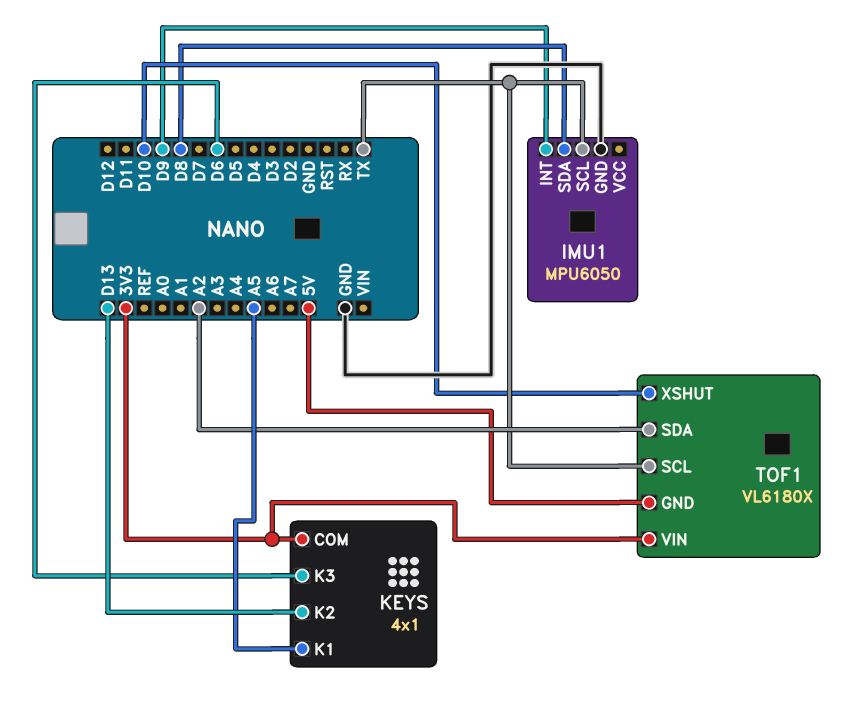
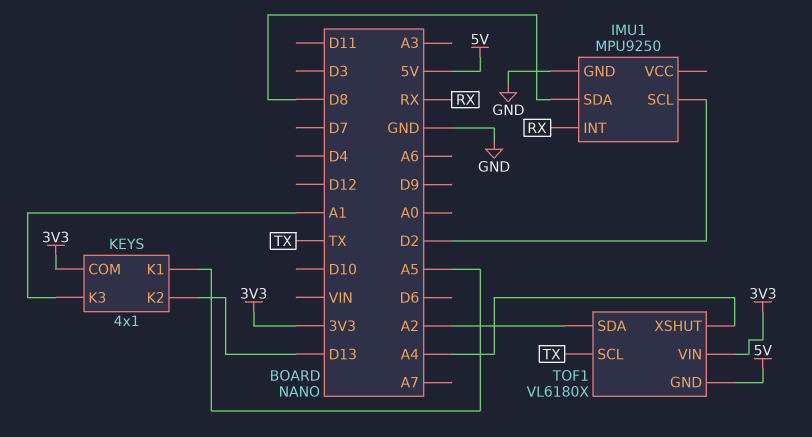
IMU1: MPU6050 -> MPU9250
IMU1 pin INT: D9 -> RX
IMU1 pin SCL: TX -> D2
KEYS pin K3: D6 -> A1
TOF1 pin XSHUT: D10 -> A4

